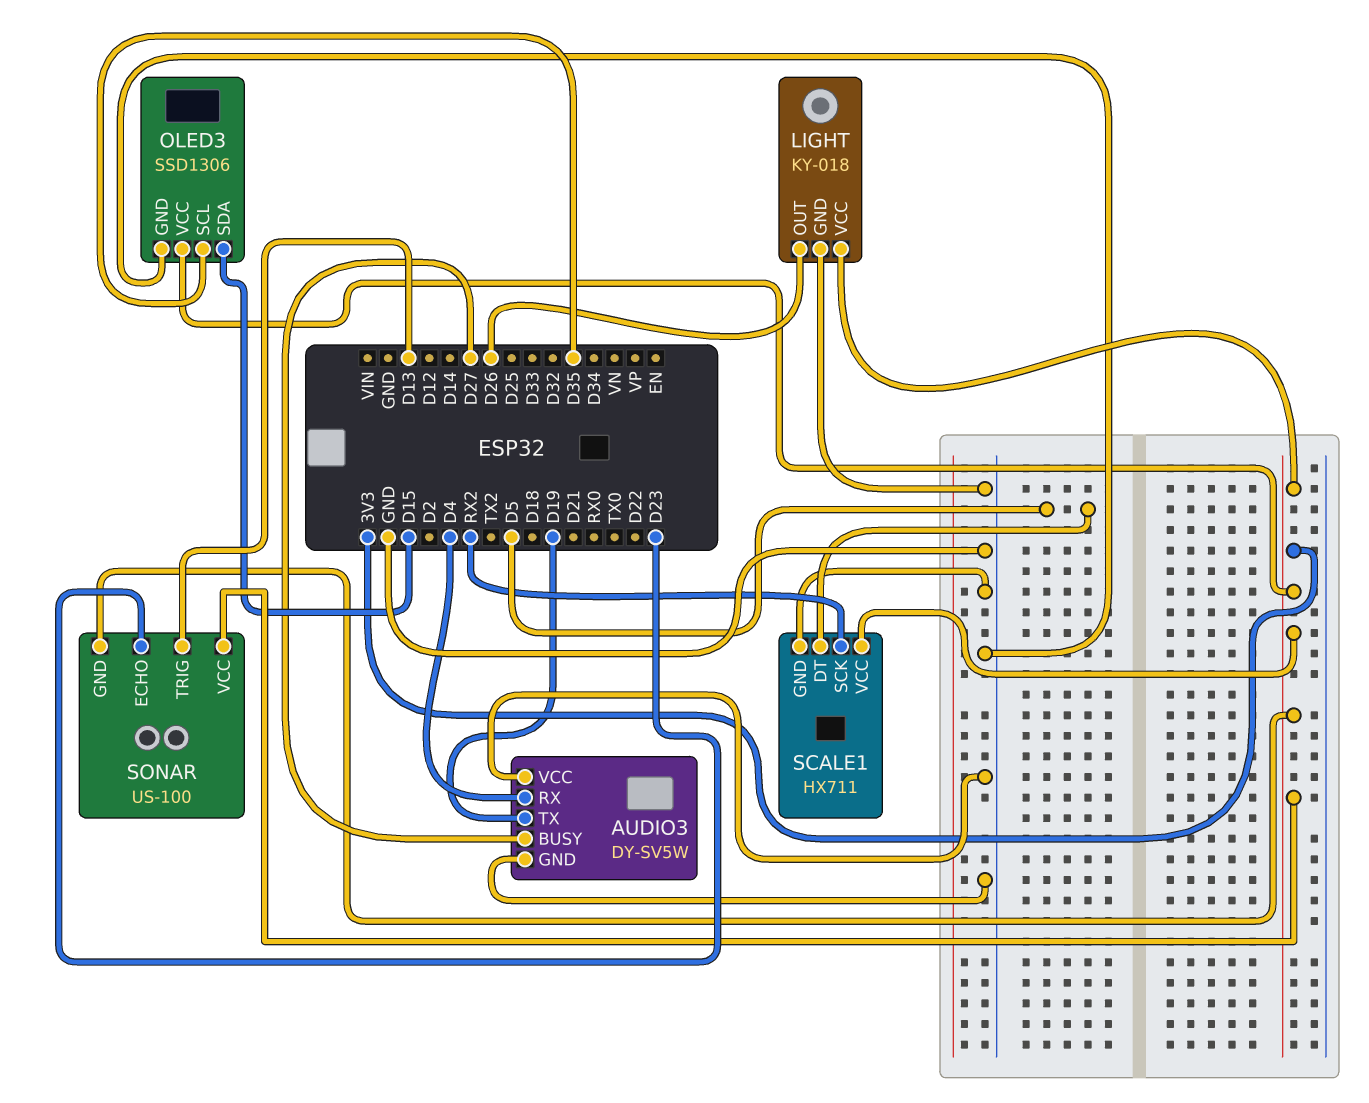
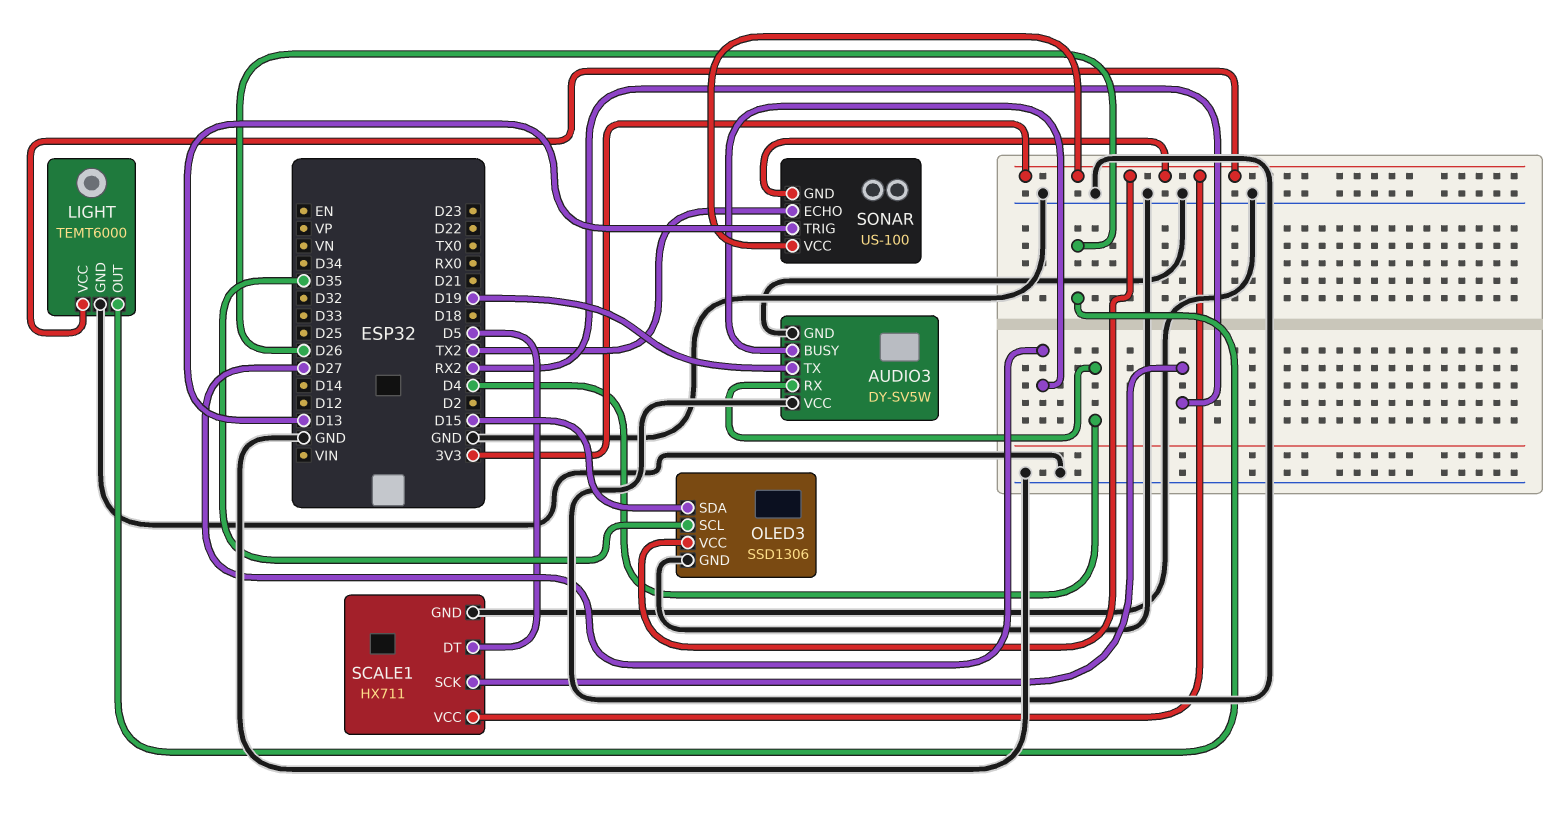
LIGHT: KY-018 -> TEMT6000
SONAR pin ECHO: D23 -> TX2

